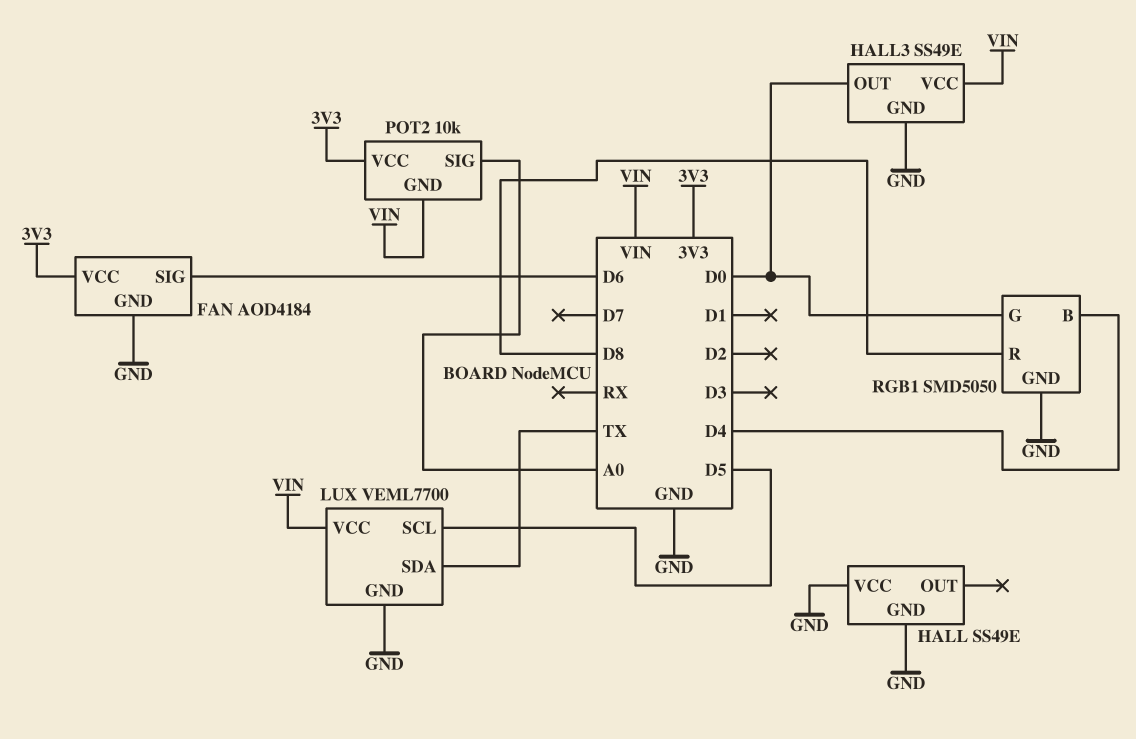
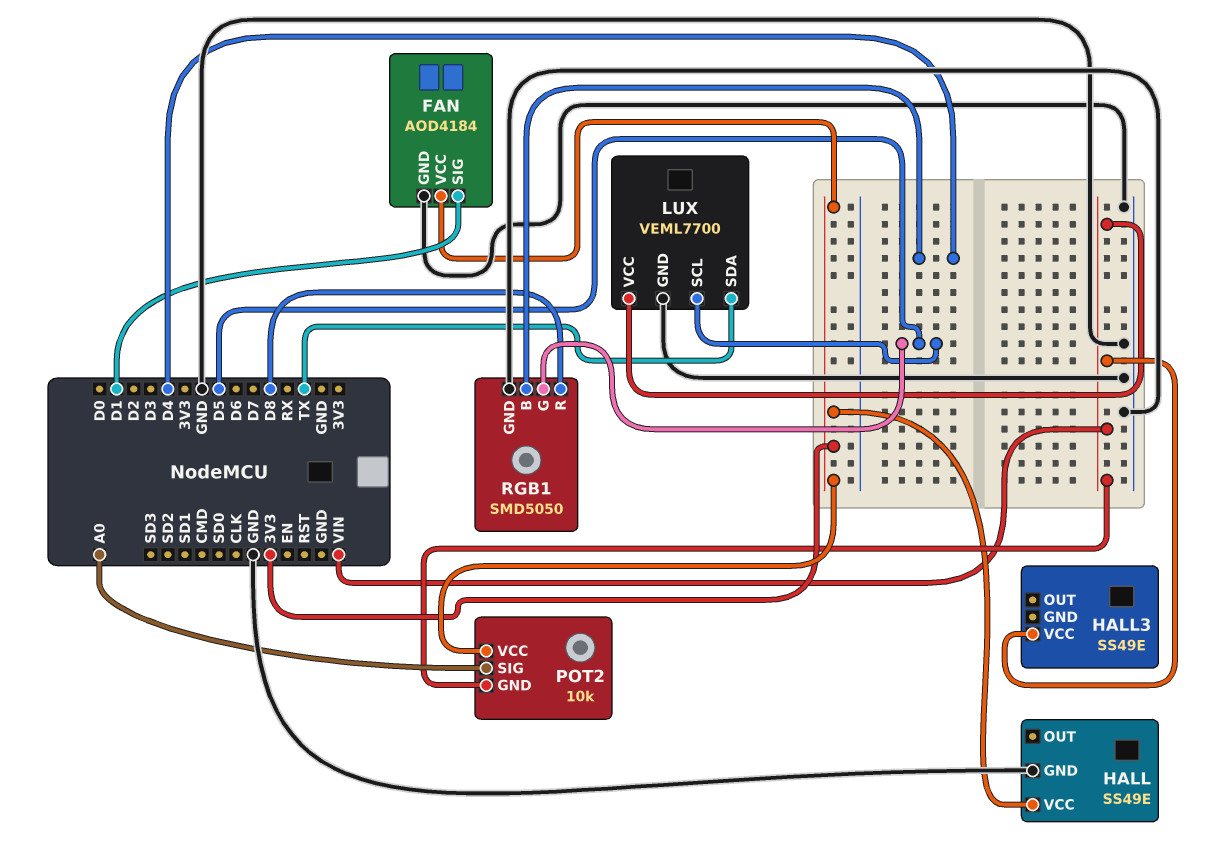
FAN pin SIG: D6 -> D1
HALL pin VCC: GND -> 3V3
HALL3 pin GND: GND -> none
HALL3 pin OUT: D0 -> none
RGB1 pin G: D0 -> D5

